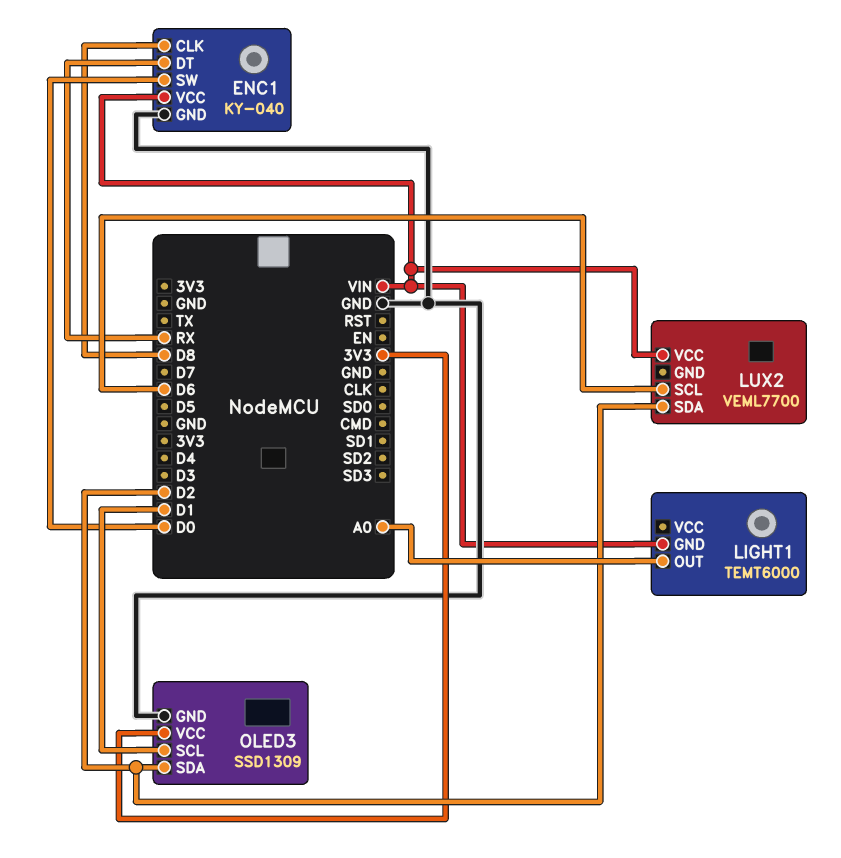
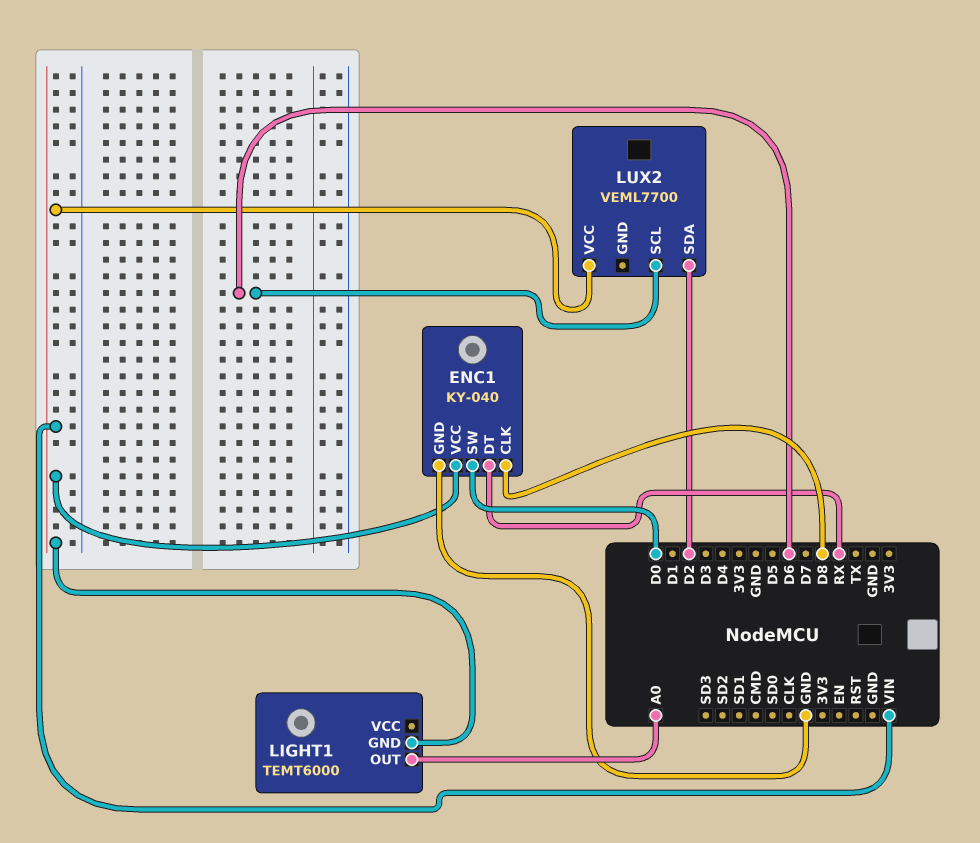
OLED3: SSD1309 -> none
OLED3 pin GND: GND -> none
OLED3 pin SCL: D1 -> none
OLED3 pin SDA: D2 -> none
OLED3 pin VCC: 3V3 -> none

